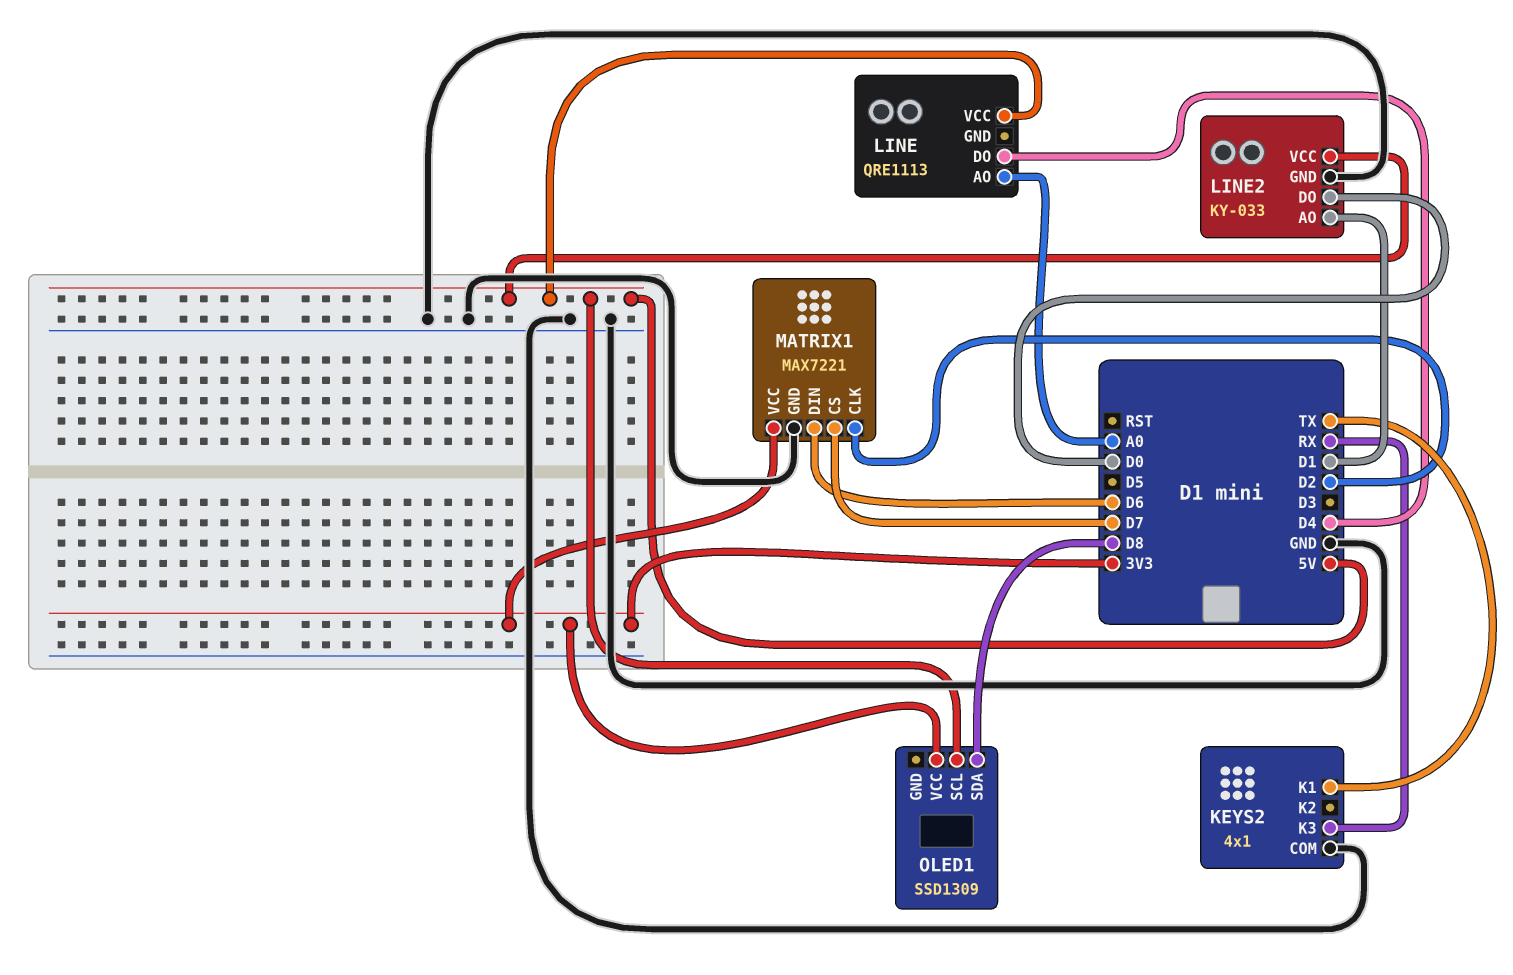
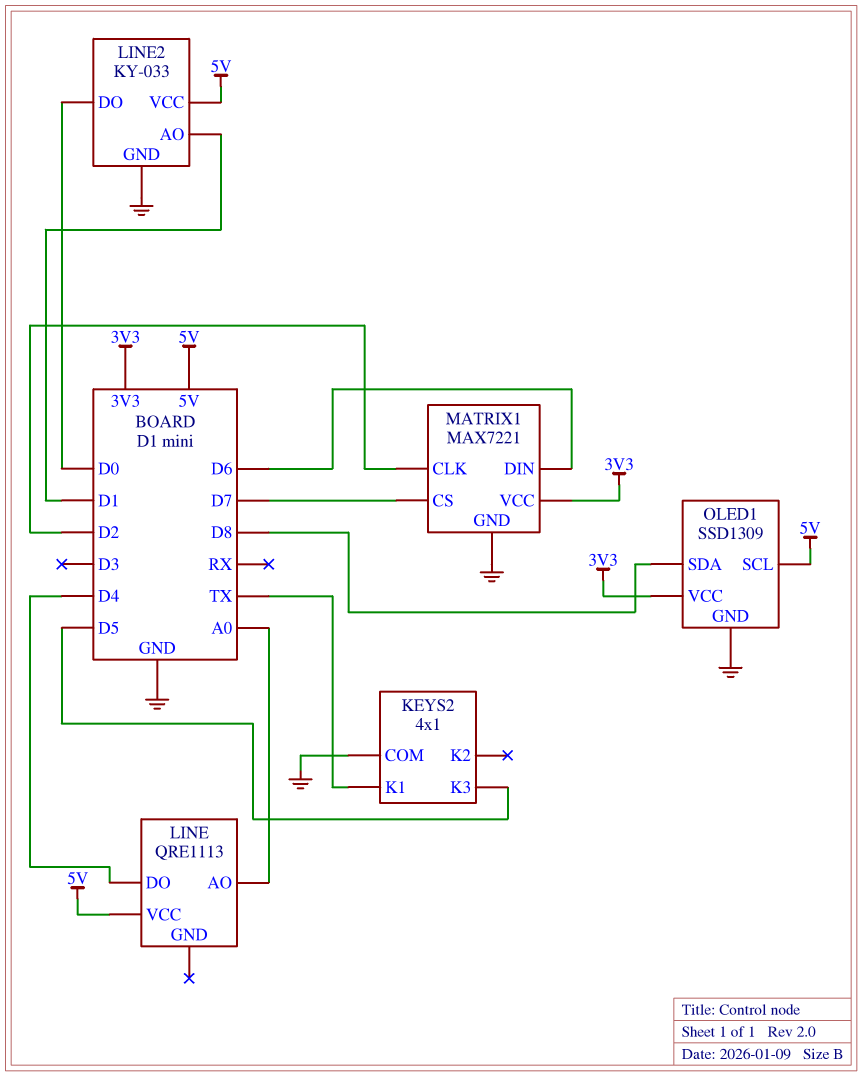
KEYS2 pin K3: RX -> D5
OLED1 pin GND: none -> GND

